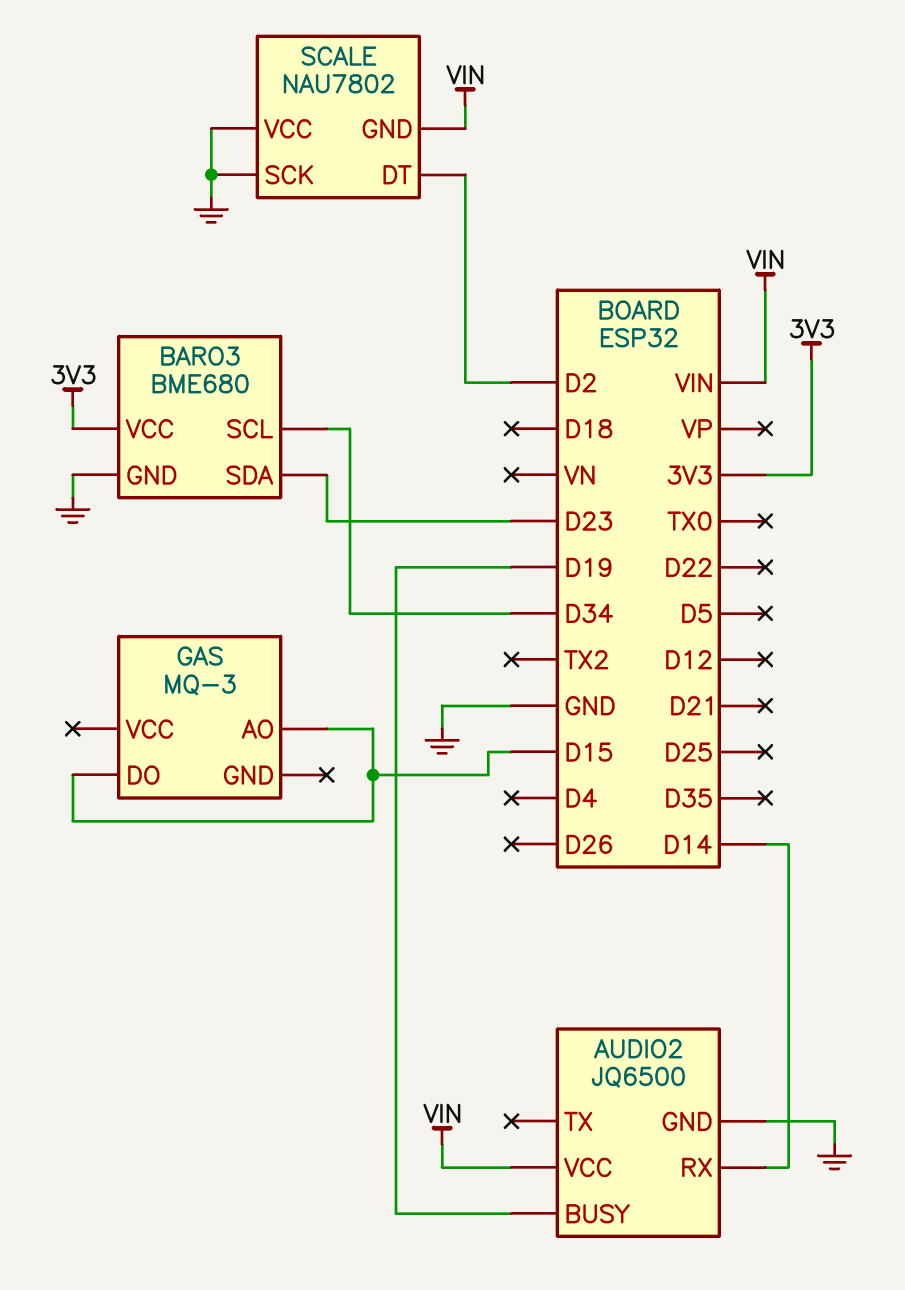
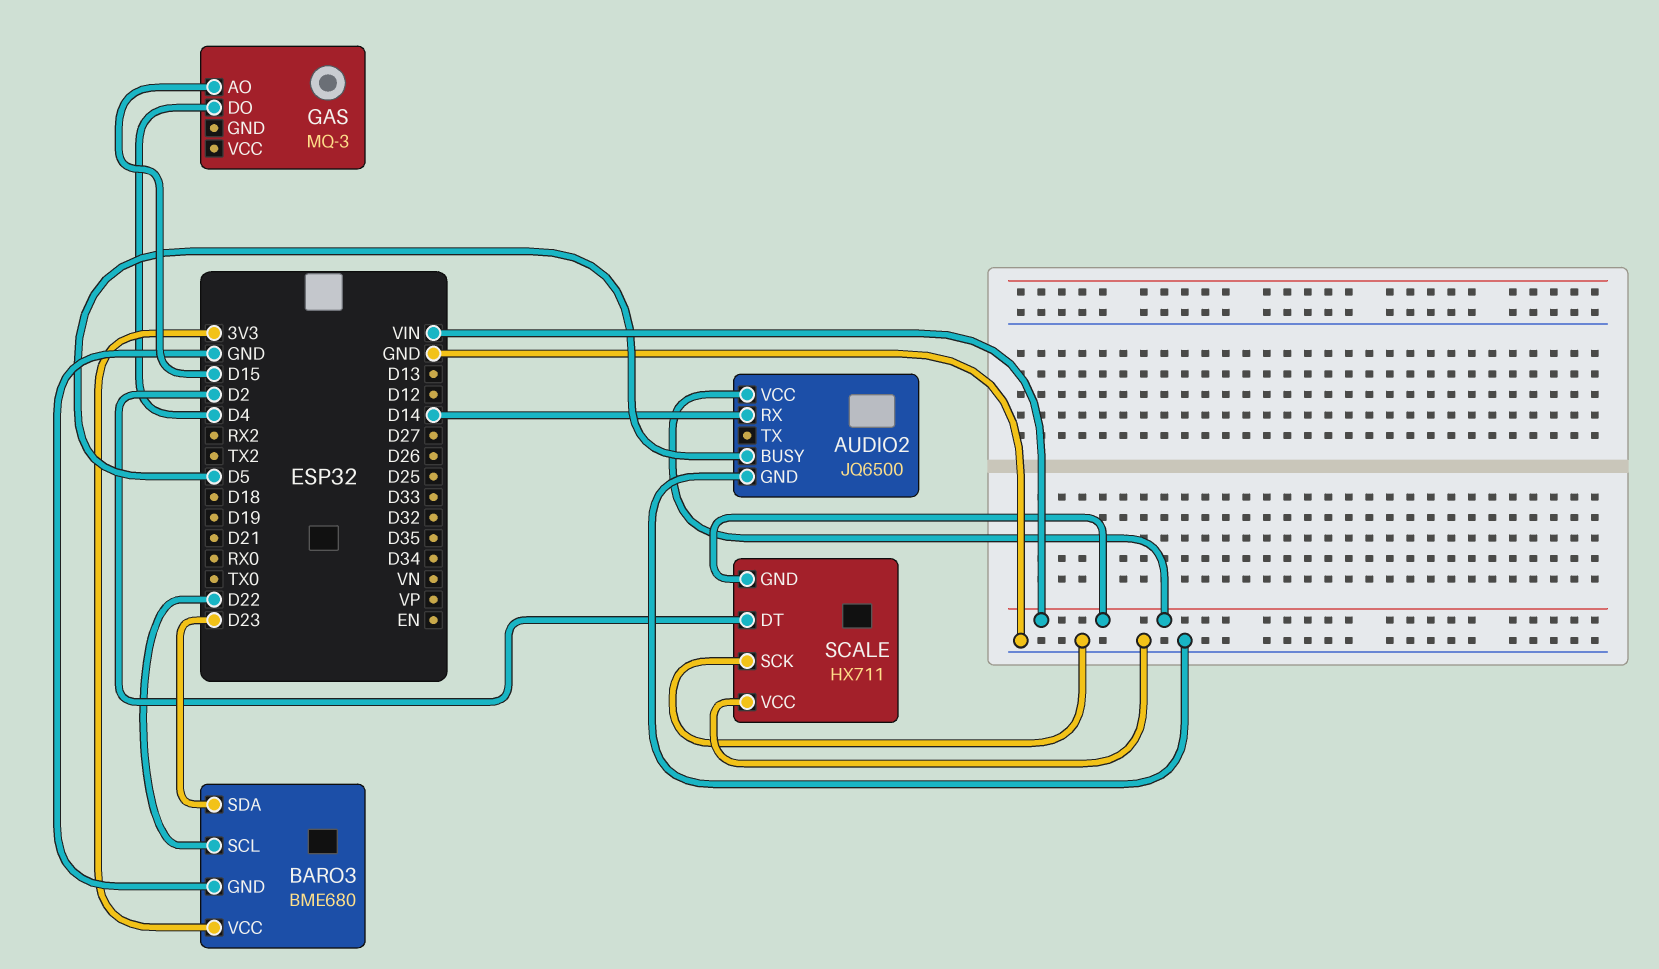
AUDIO2 pin BUSY: D19 -> D5
BARO3 pin SCL: D34 -> D22
GAS pin DO: D15 -> D4
SCALE: NAU7802 -> HX711

